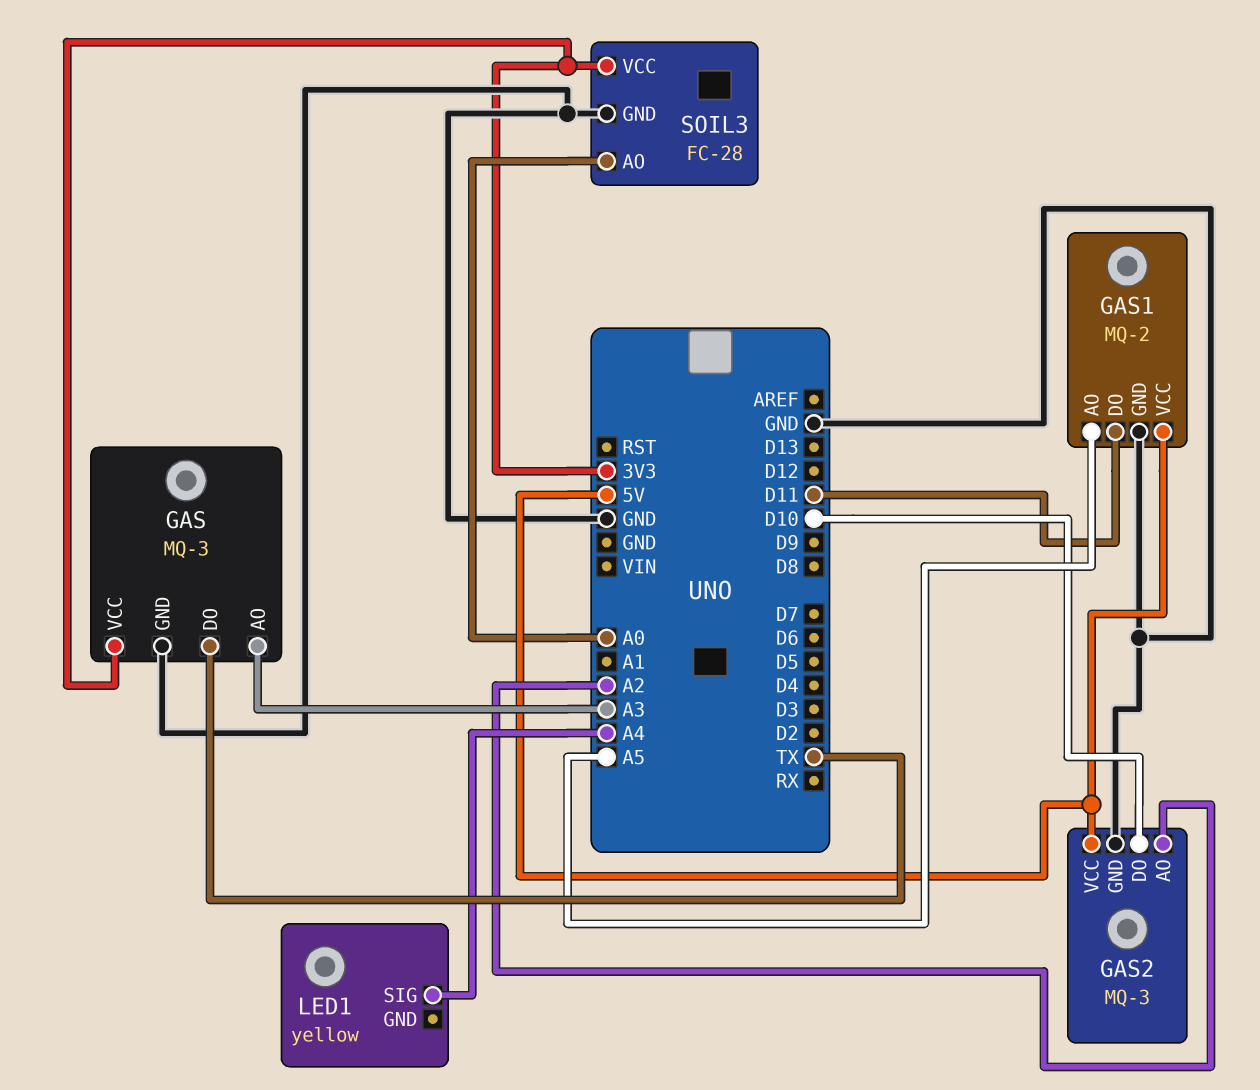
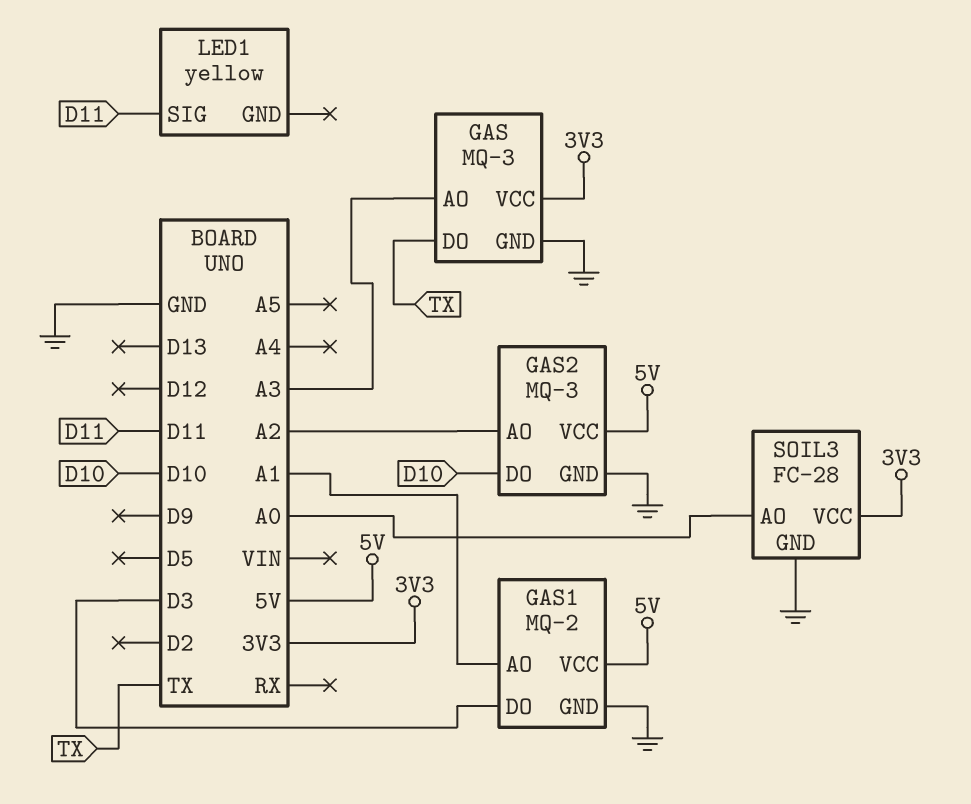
GAS1 pin AO: A5 -> A1
GAS1 pin DO: D11 -> D3
LED1 pin SIG: A4 -> D11

